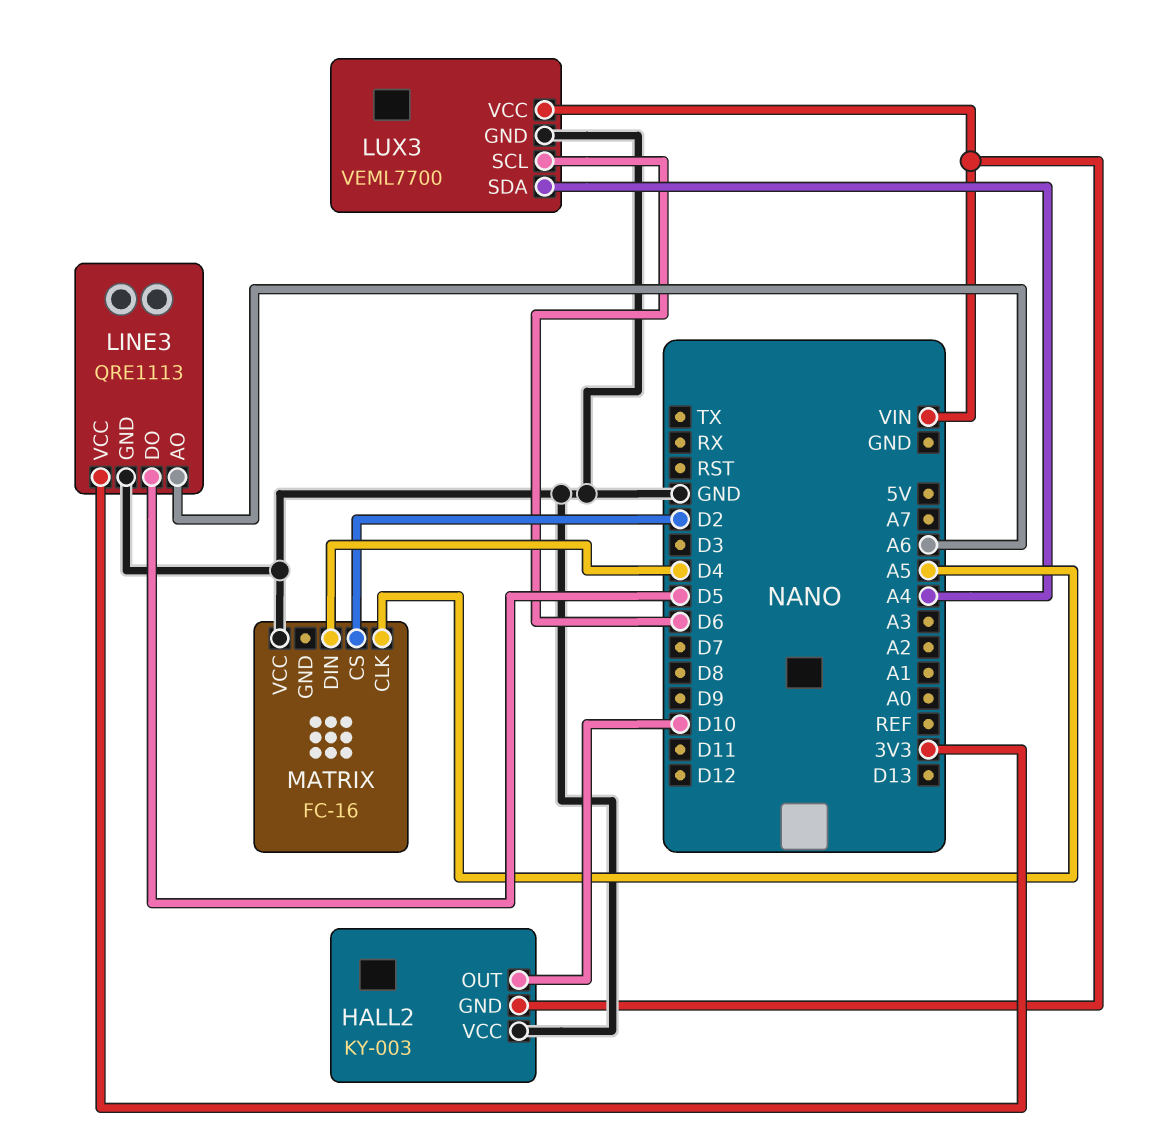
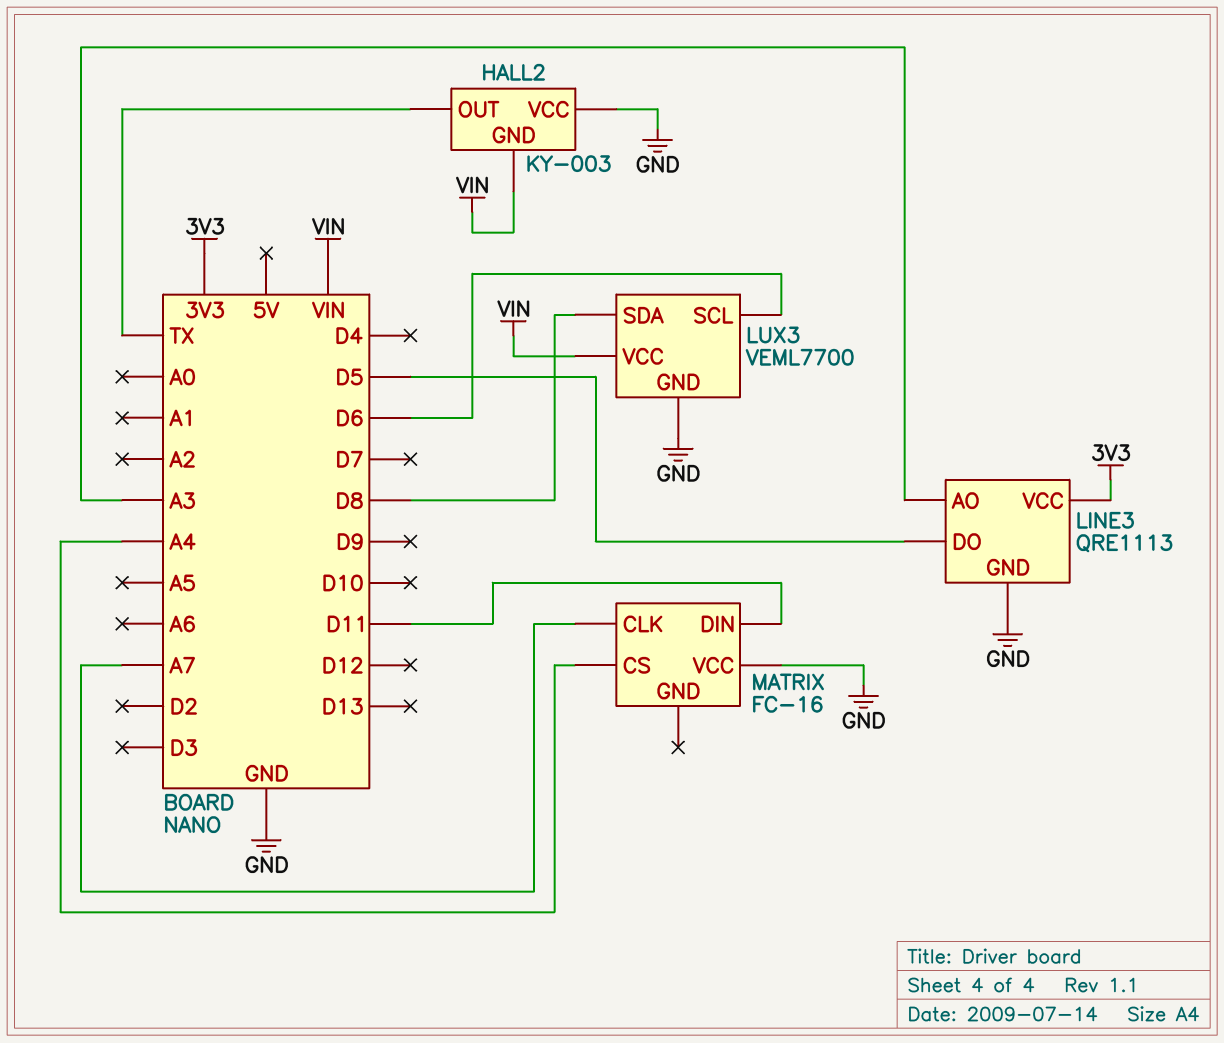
HALL2 pin OUT: D10 -> TX
LINE3 pin AO: A6 -> A3
LUX3 pin SDA: A4 -> D8
MATRIX pin CLK: A5 -> A7
MATRIX pin CS: D2 -> A4
MATRIX pin DIN: D4 -> D11

